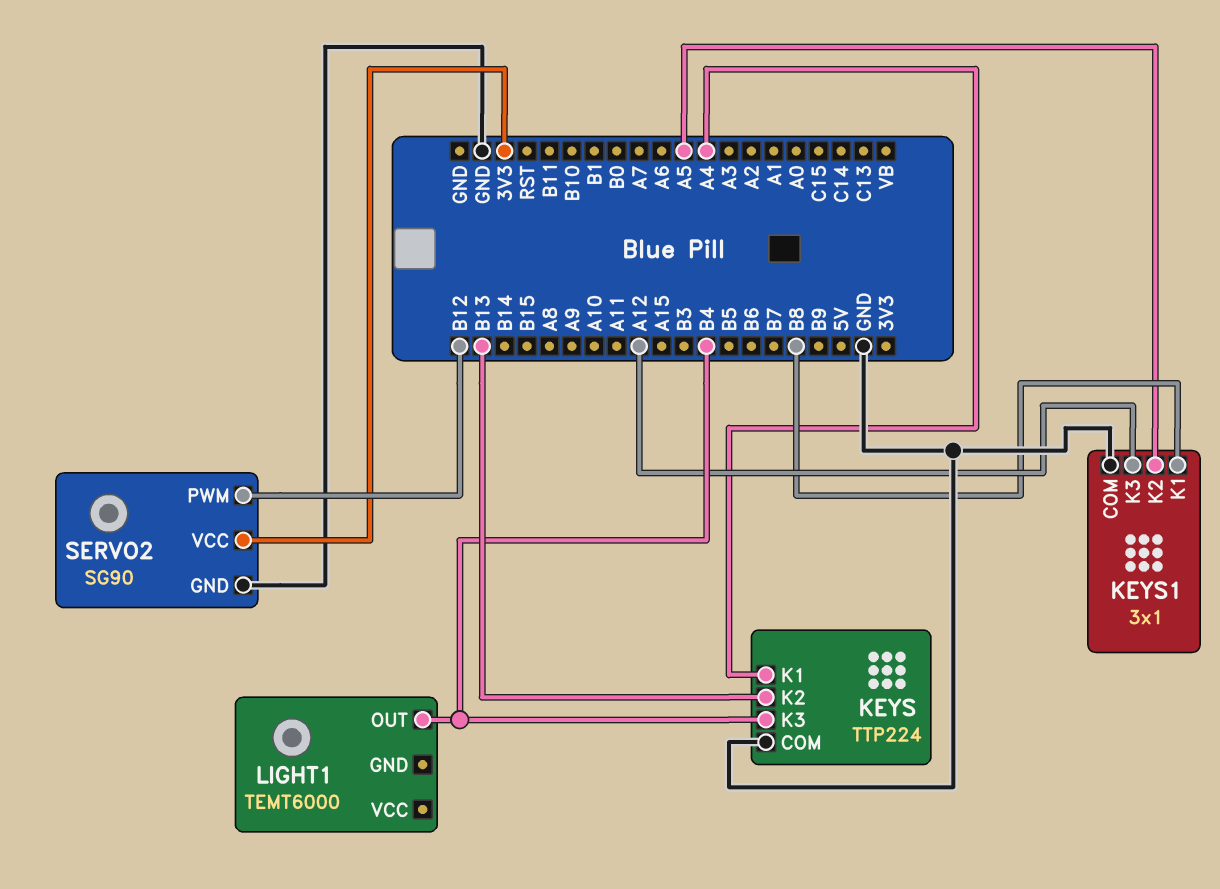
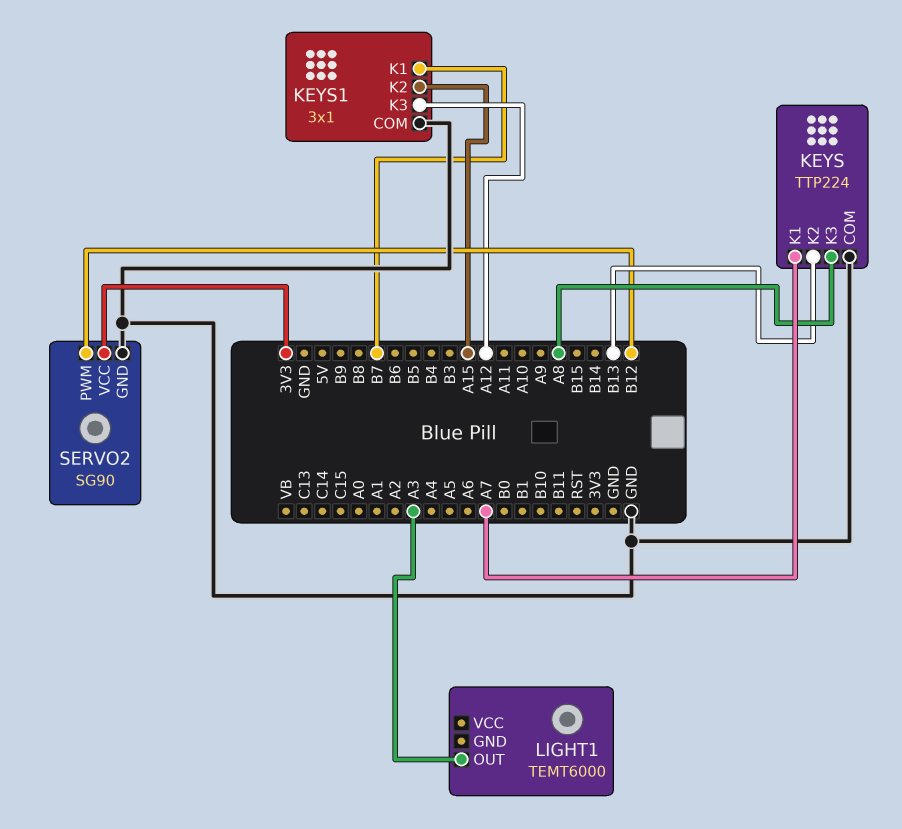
KEYS pin K1: A4 -> A7
KEYS pin K3: B4 -> A8
KEYS1 pin K1: B8 -> B7
KEYS1 pin K2: A5 -> A15
LIGHT1 pin OUT: B4 -> A3

